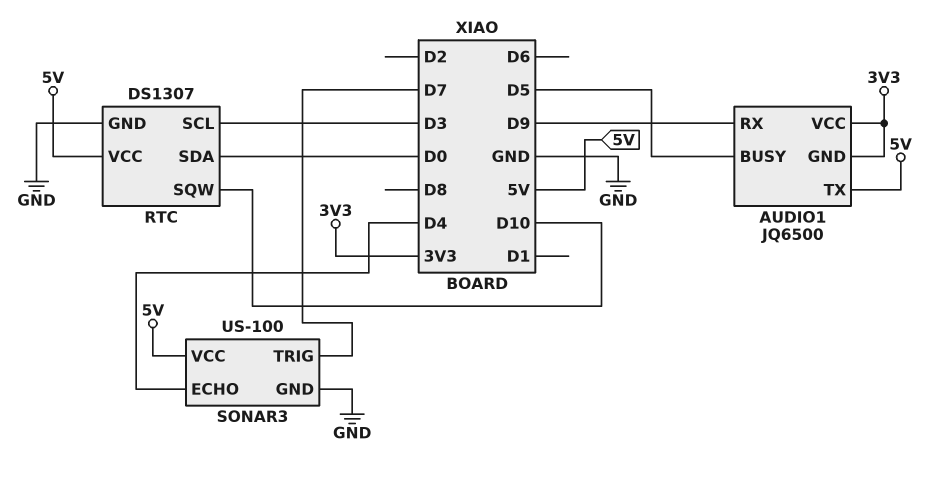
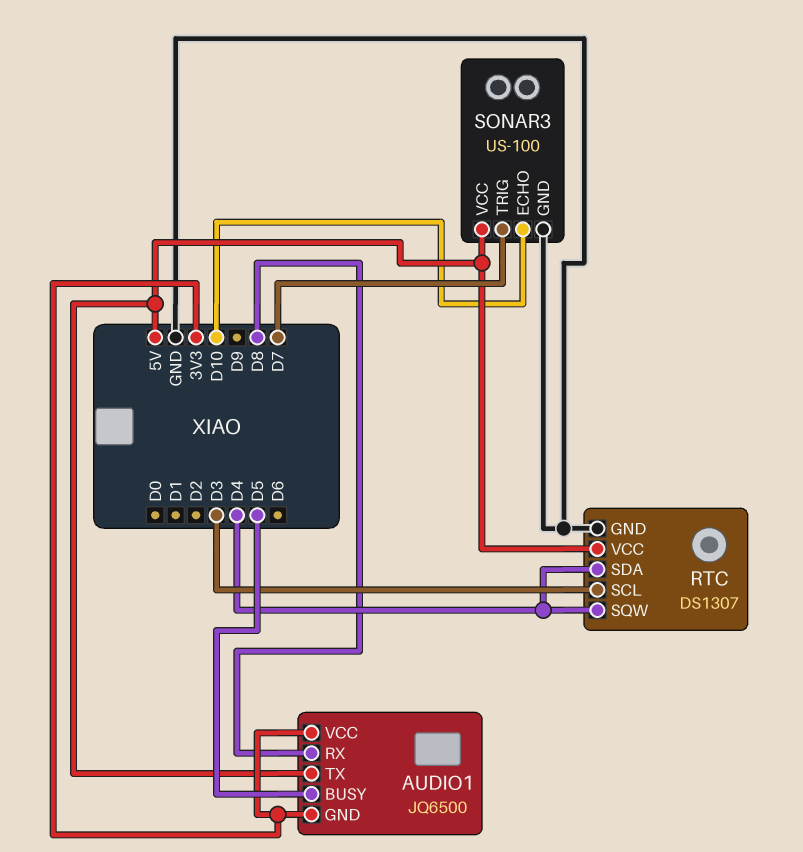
AUDIO1 pin RX: D9 -> D8
RTC pin SDA: D0 -> D4
RTC pin SQW: D10 -> D4
SONAR3 pin ECHO: D4 -> D10

